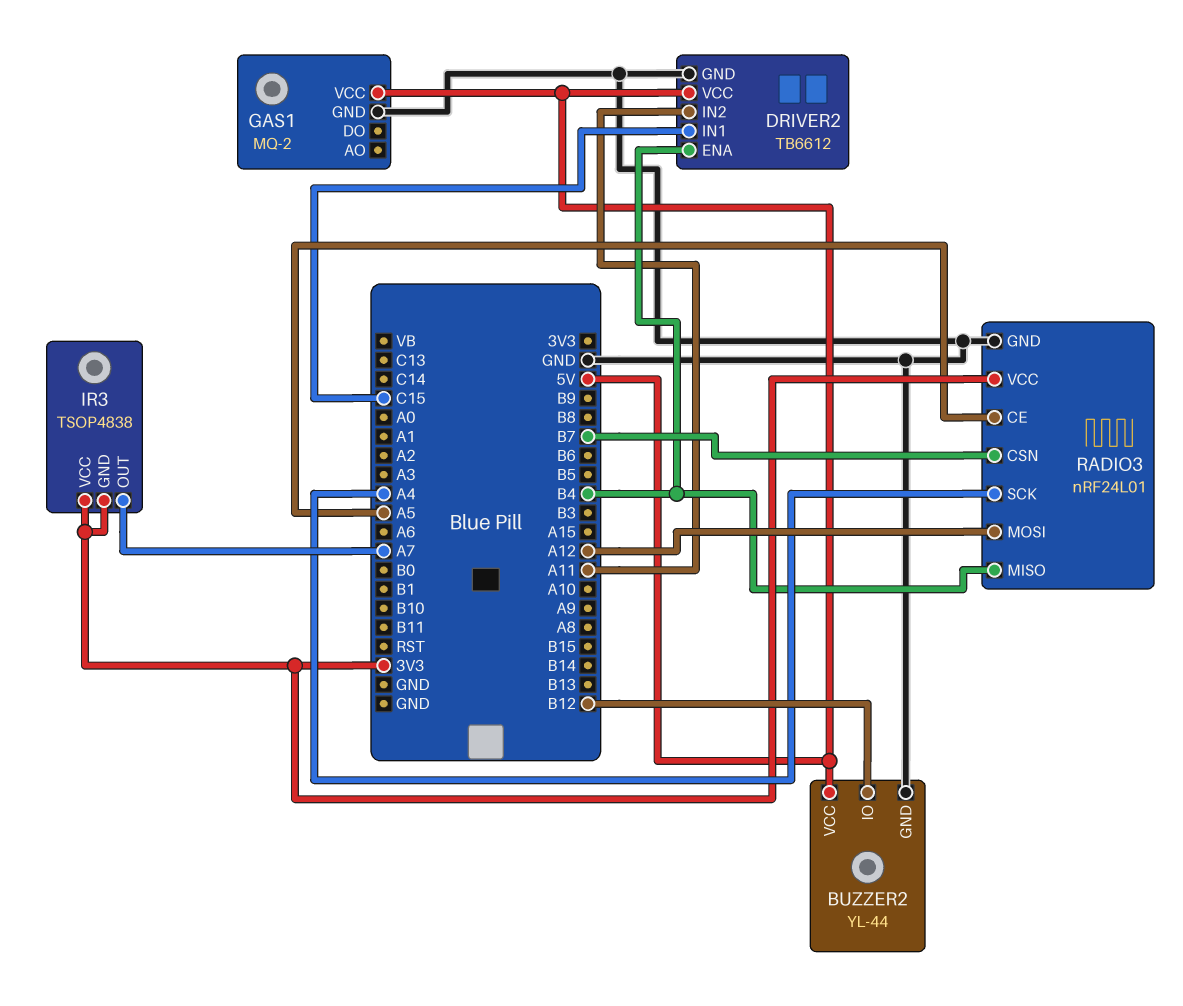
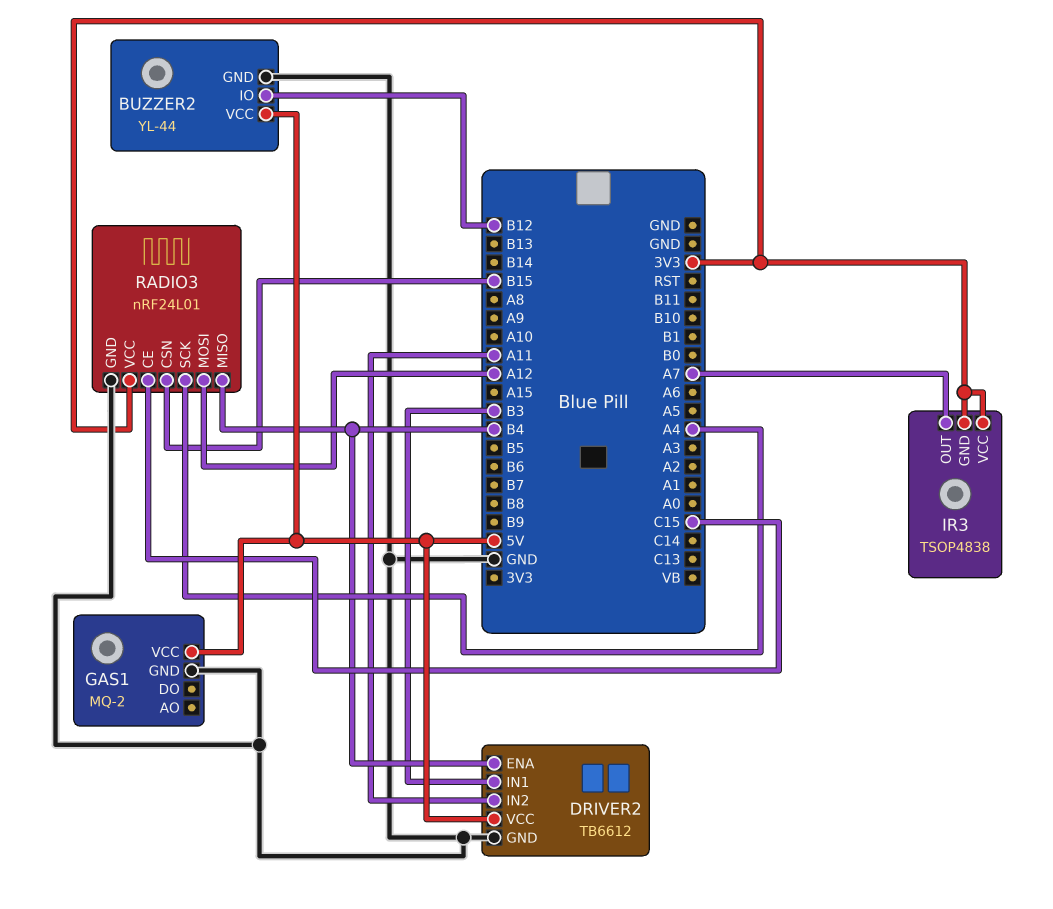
DRIVER2 pin IN1: C15 -> B3
RADIO3 pin CE: A5 -> C15
RADIO3 pin CSN: B7 -> B15

